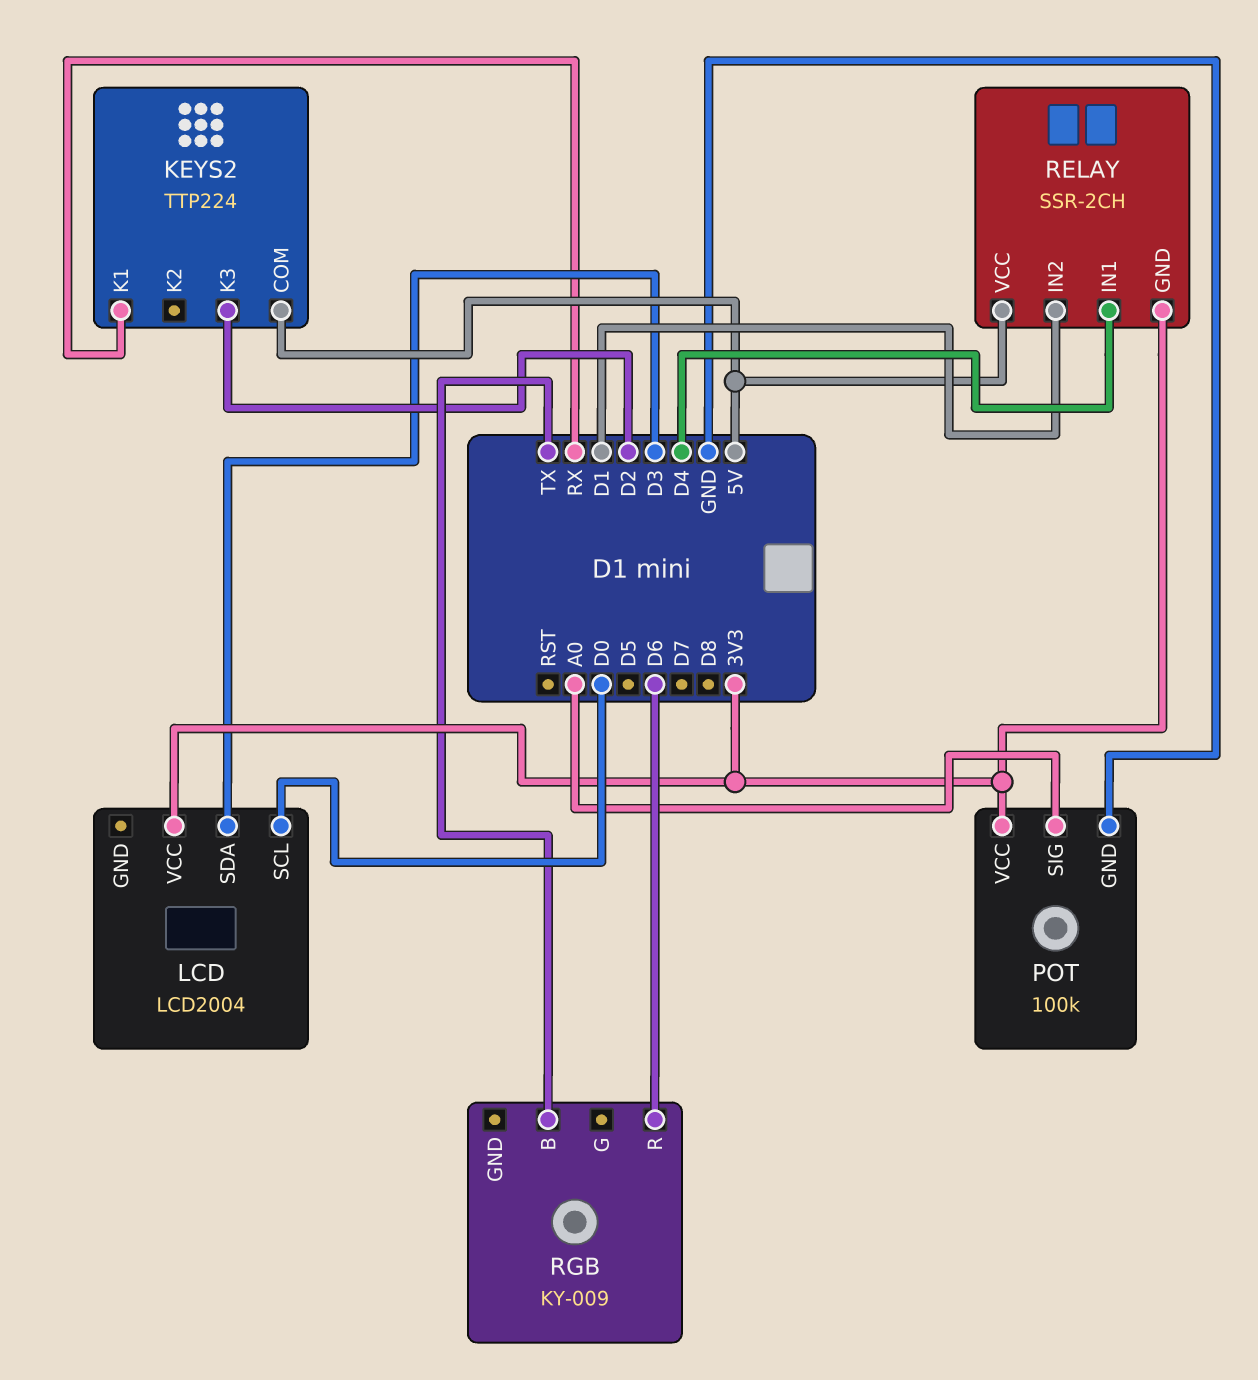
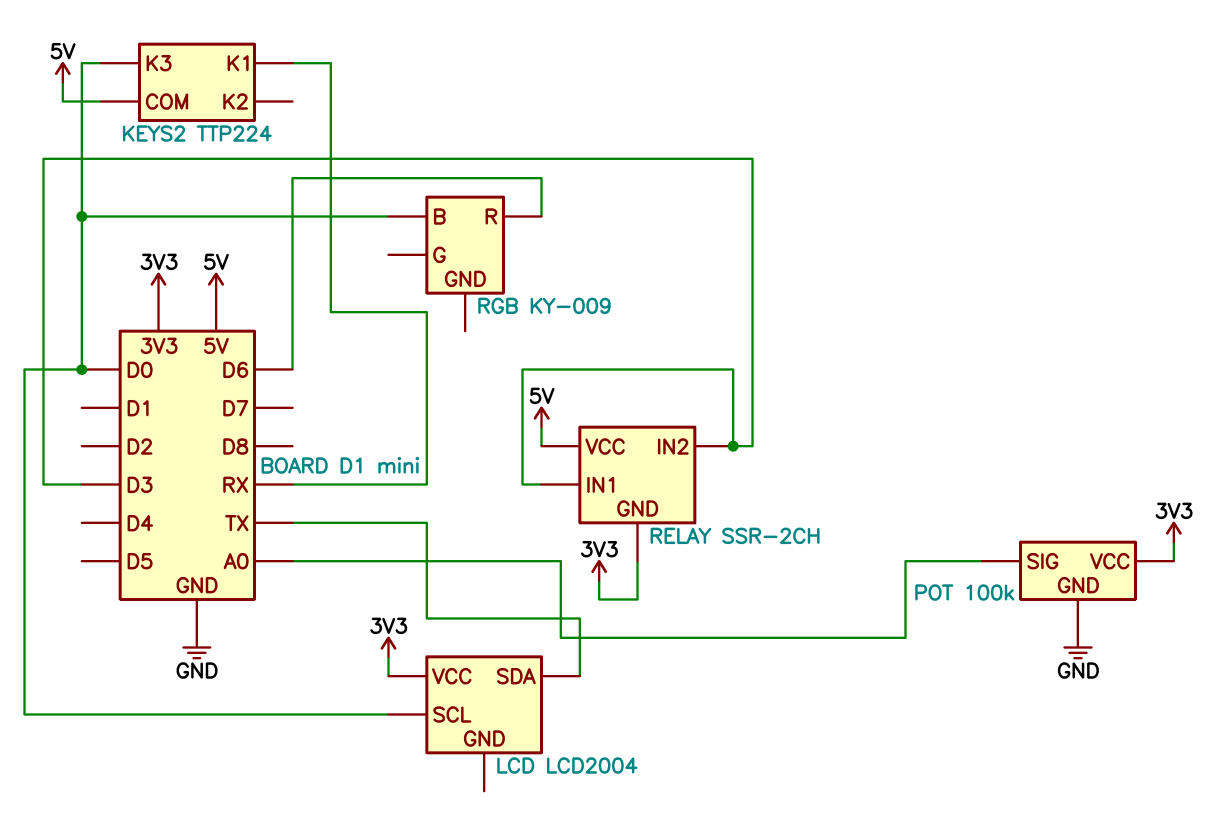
KEYS2 pin K3: D2 -> D0
LCD pin SDA: D3 -> TX
RELAY pin IN1: D4 -> D3
RELAY pin IN2: D1 -> D3
RGB pin B: TX -> D0

